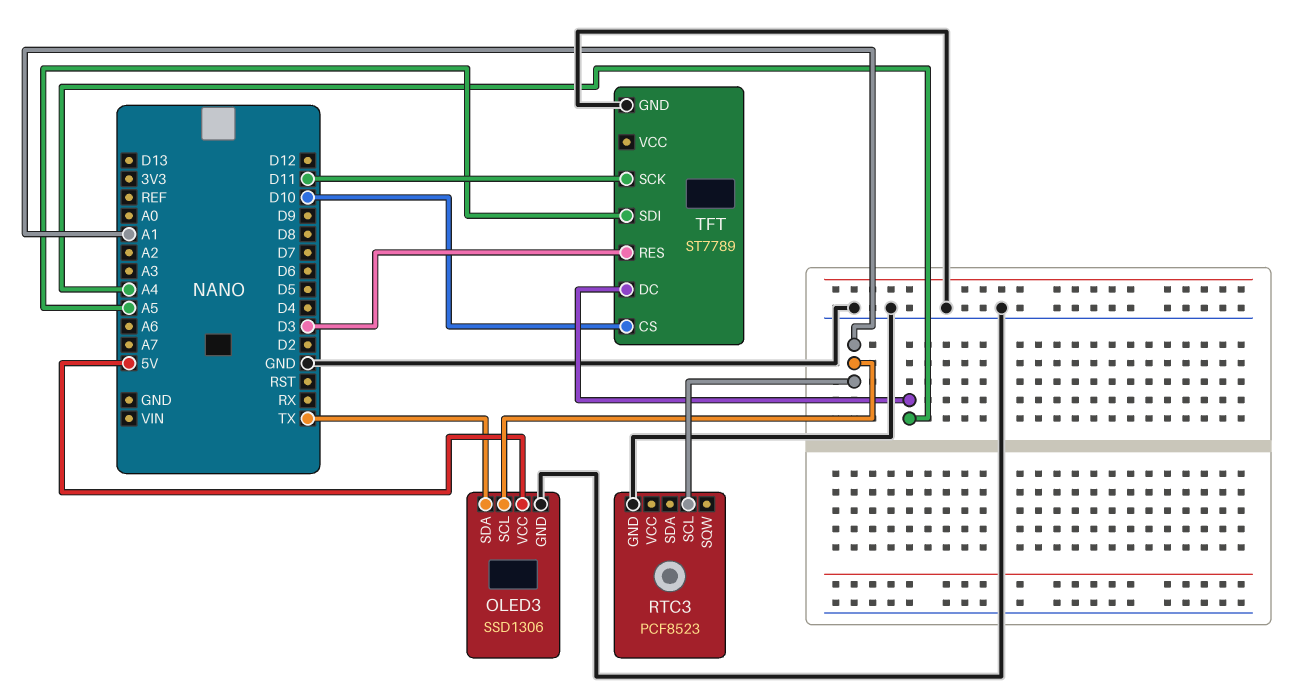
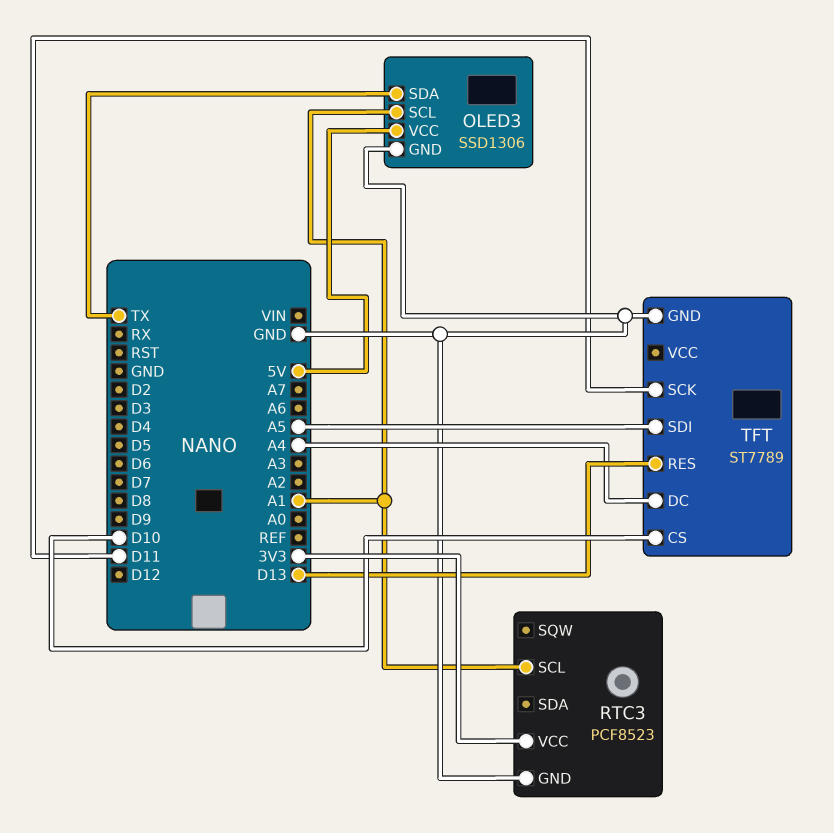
RTC3 pin VCC: none -> 3V3
TFT pin RES: D3 -> D13

